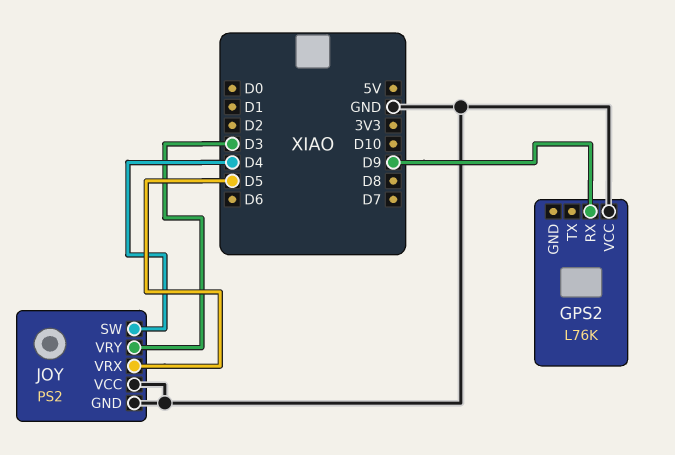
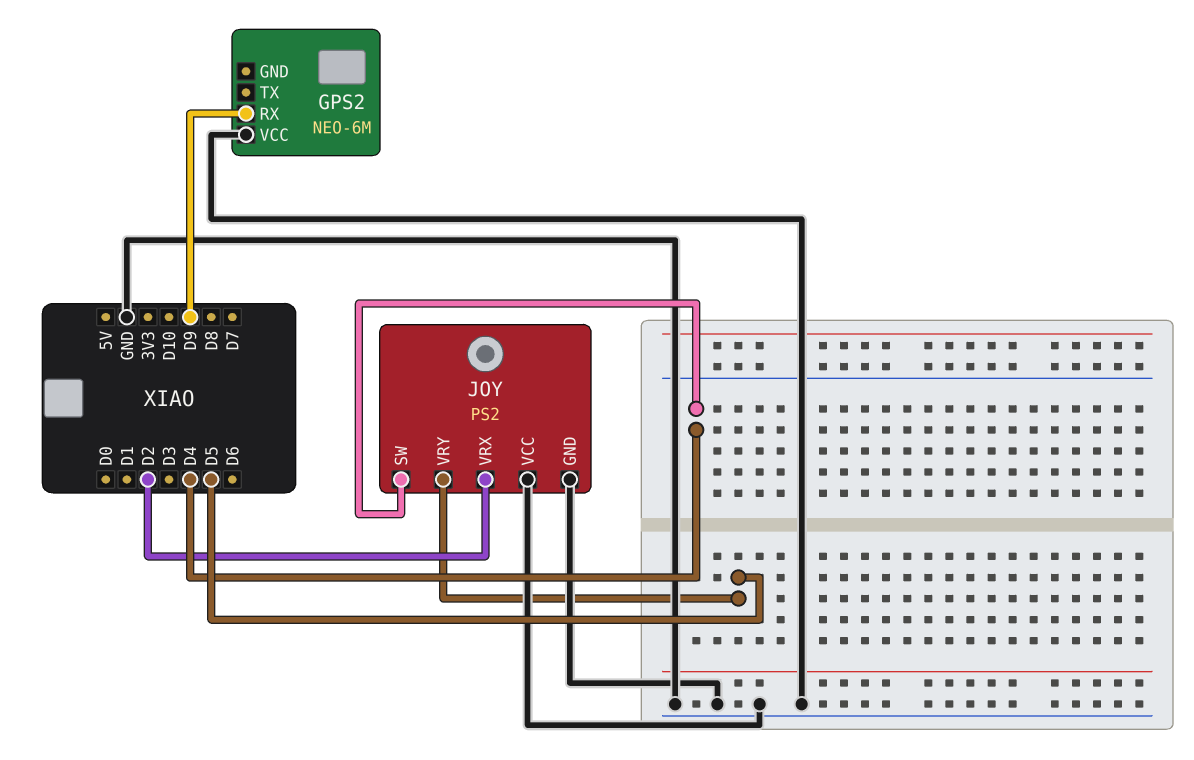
GPS2: L76K -> NEO-6M
JOY pin VRX: D5 -> D2
JOY pin VRY: D3 -> D5

